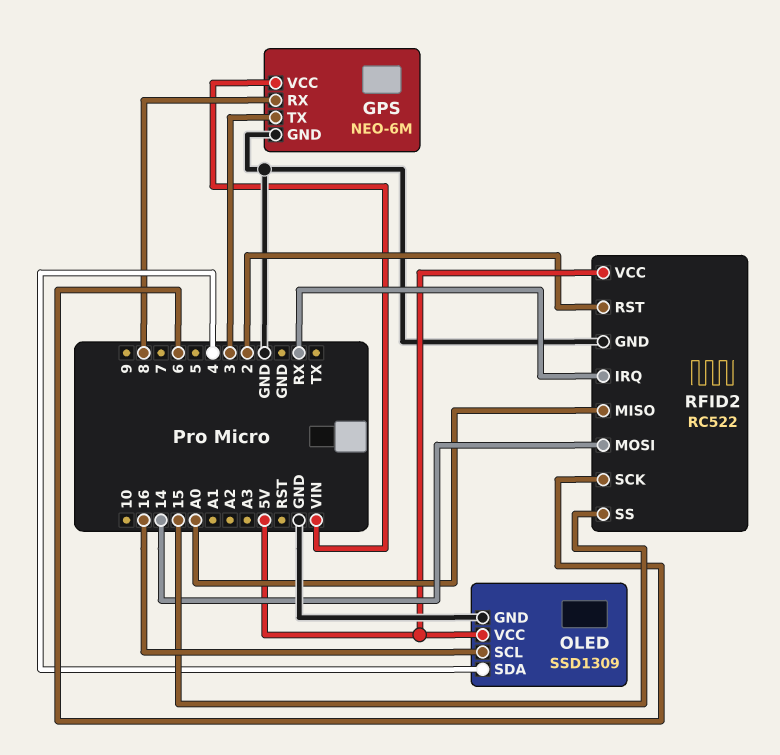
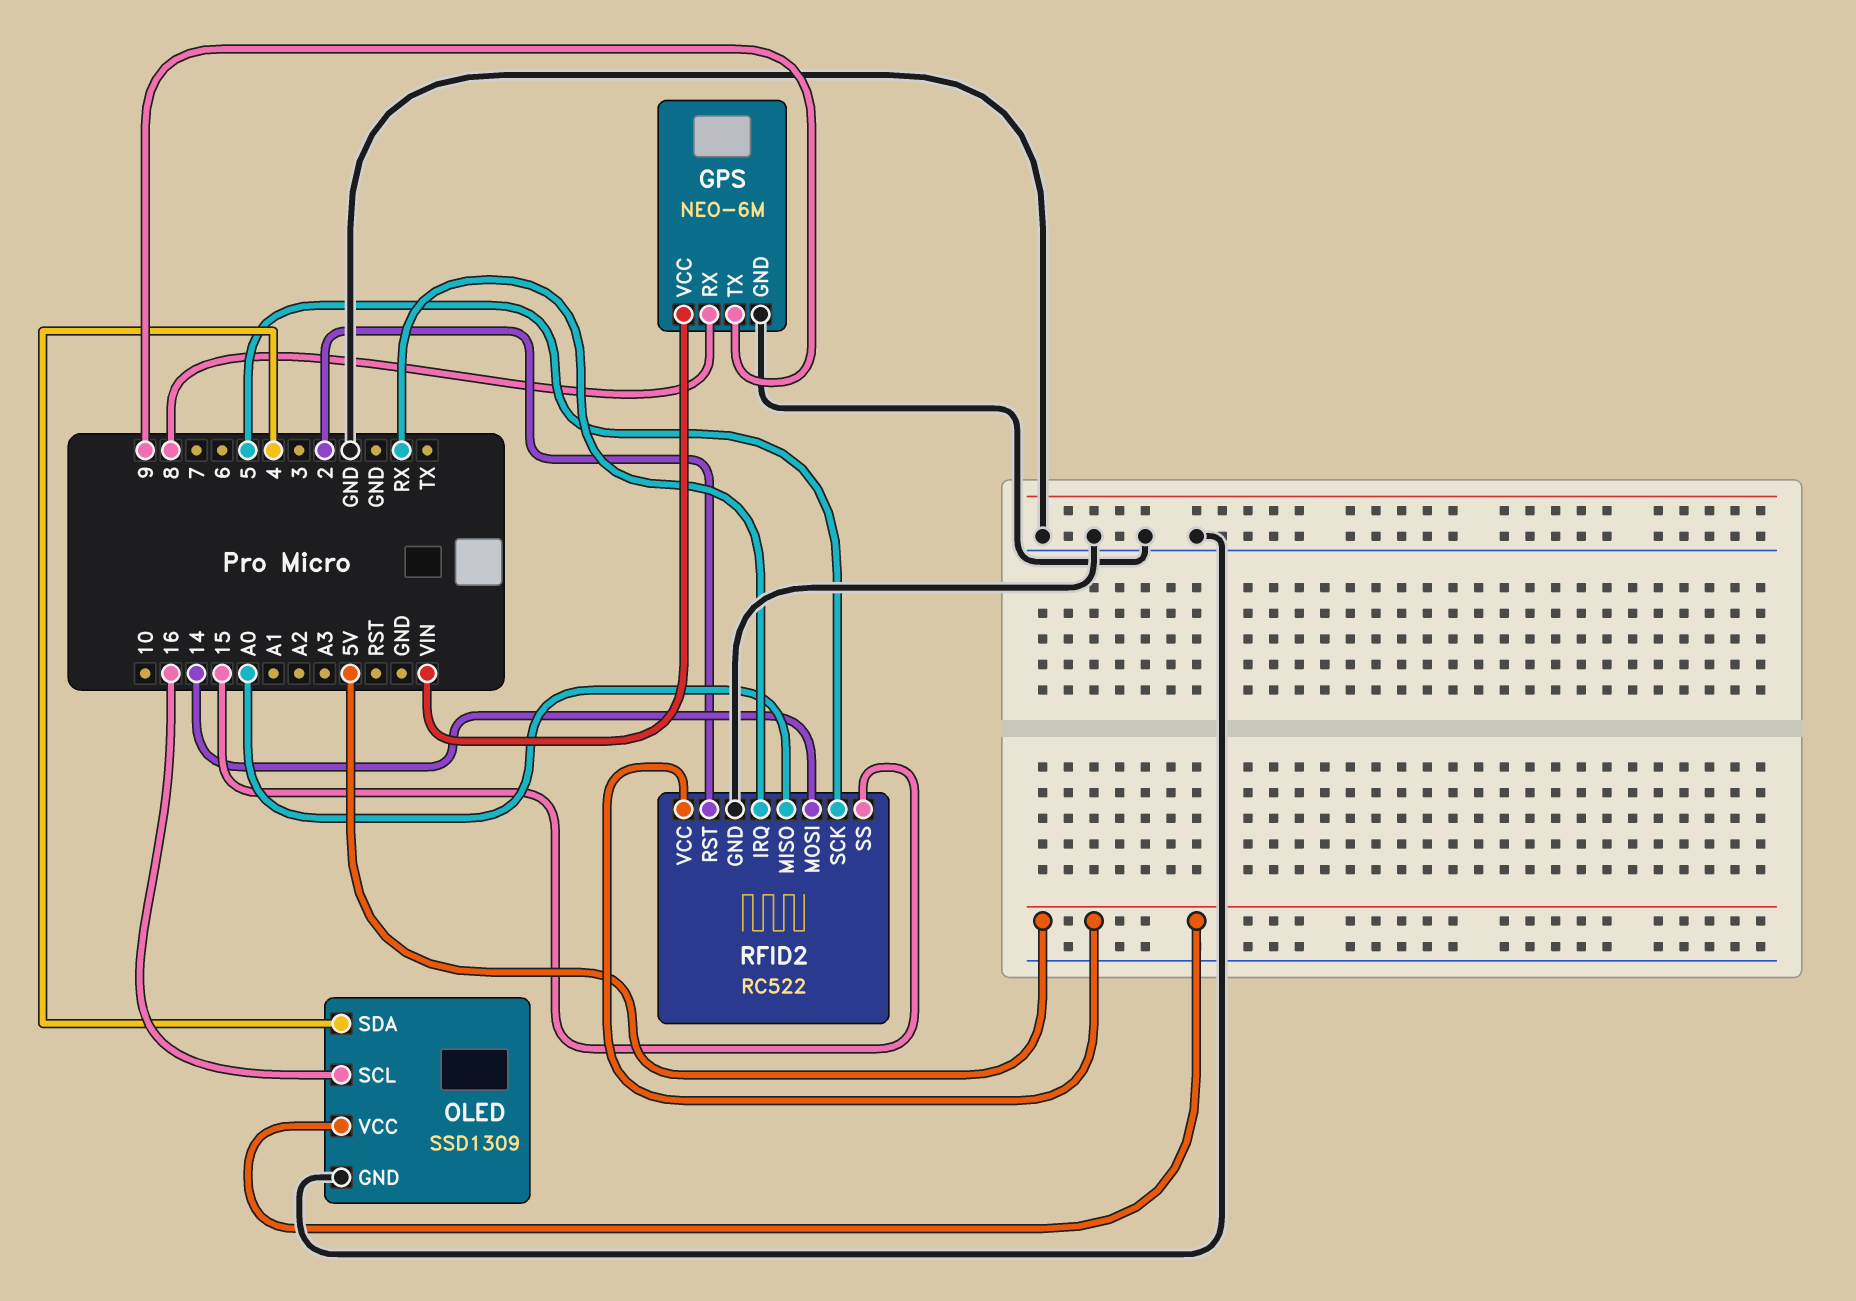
GPS pin TX: 3 -> 9
RFID2 pin SCK: 6 -> 5

